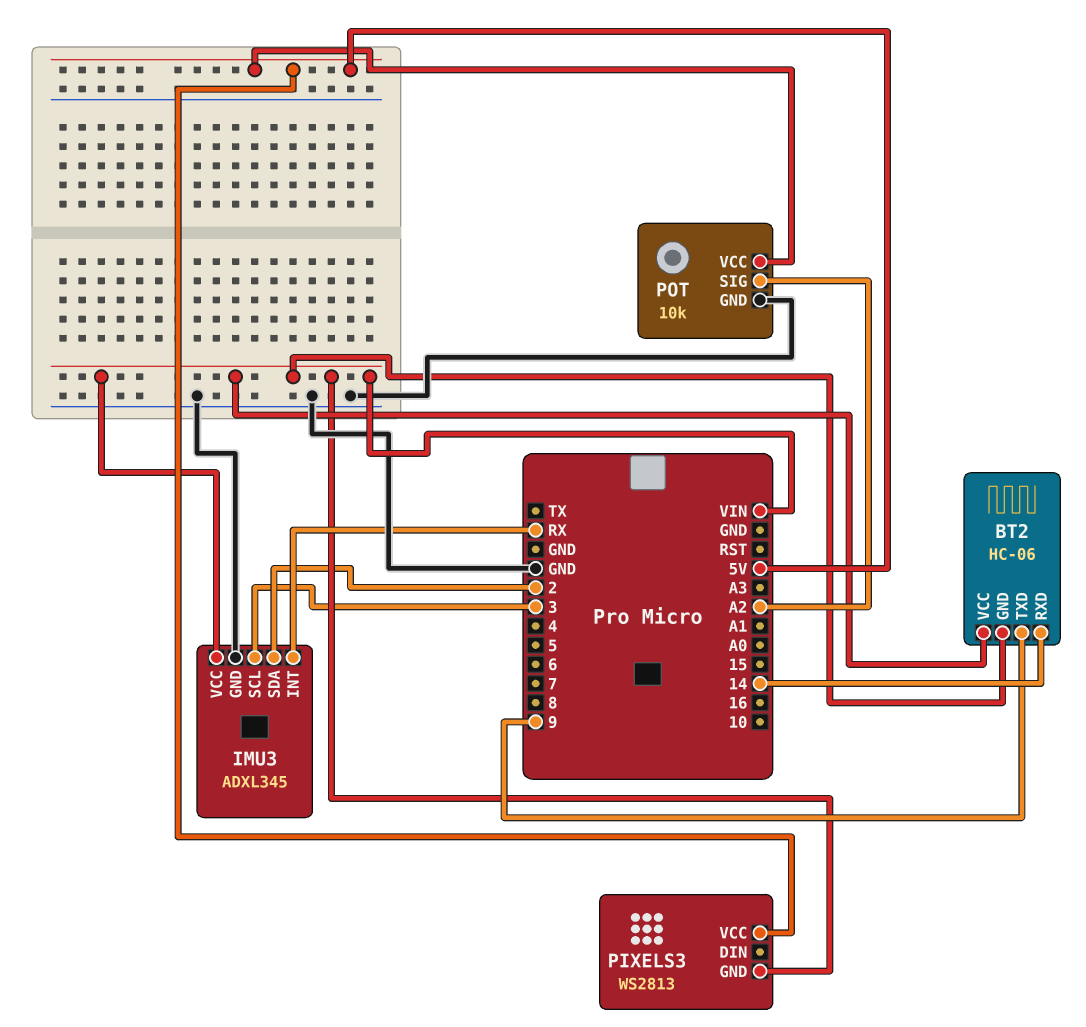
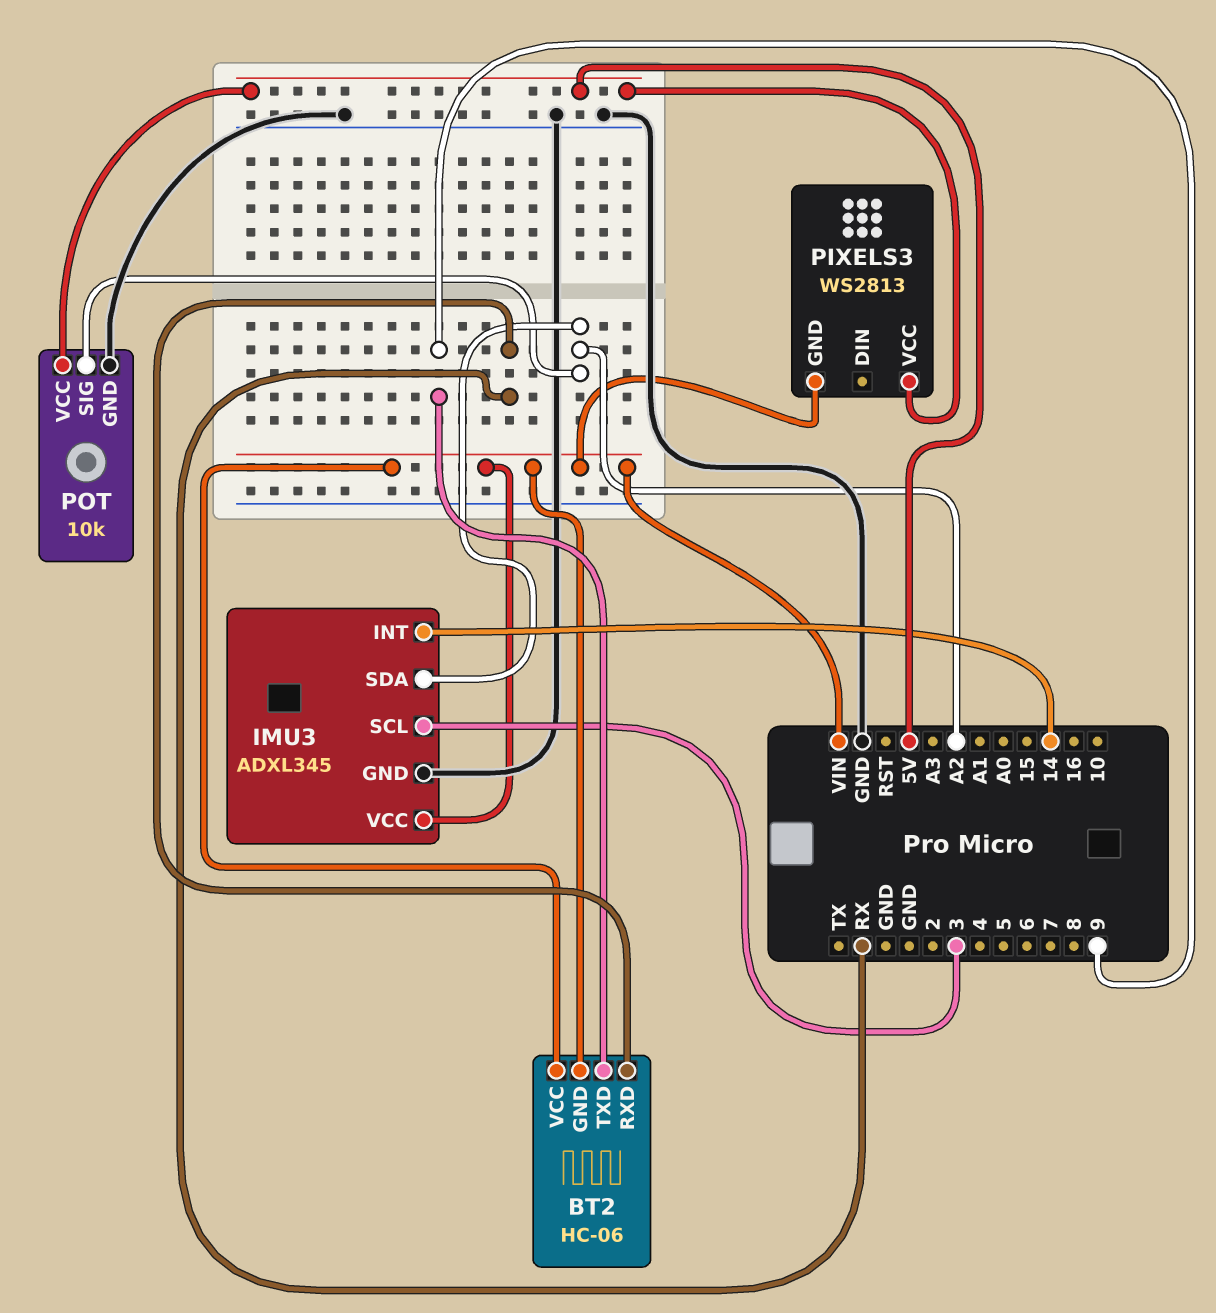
BT2 pin RXD: 14 -> RX
IMU3 pin INT: RX -> 14
IMU3 pin SDA: 2 -> A2

